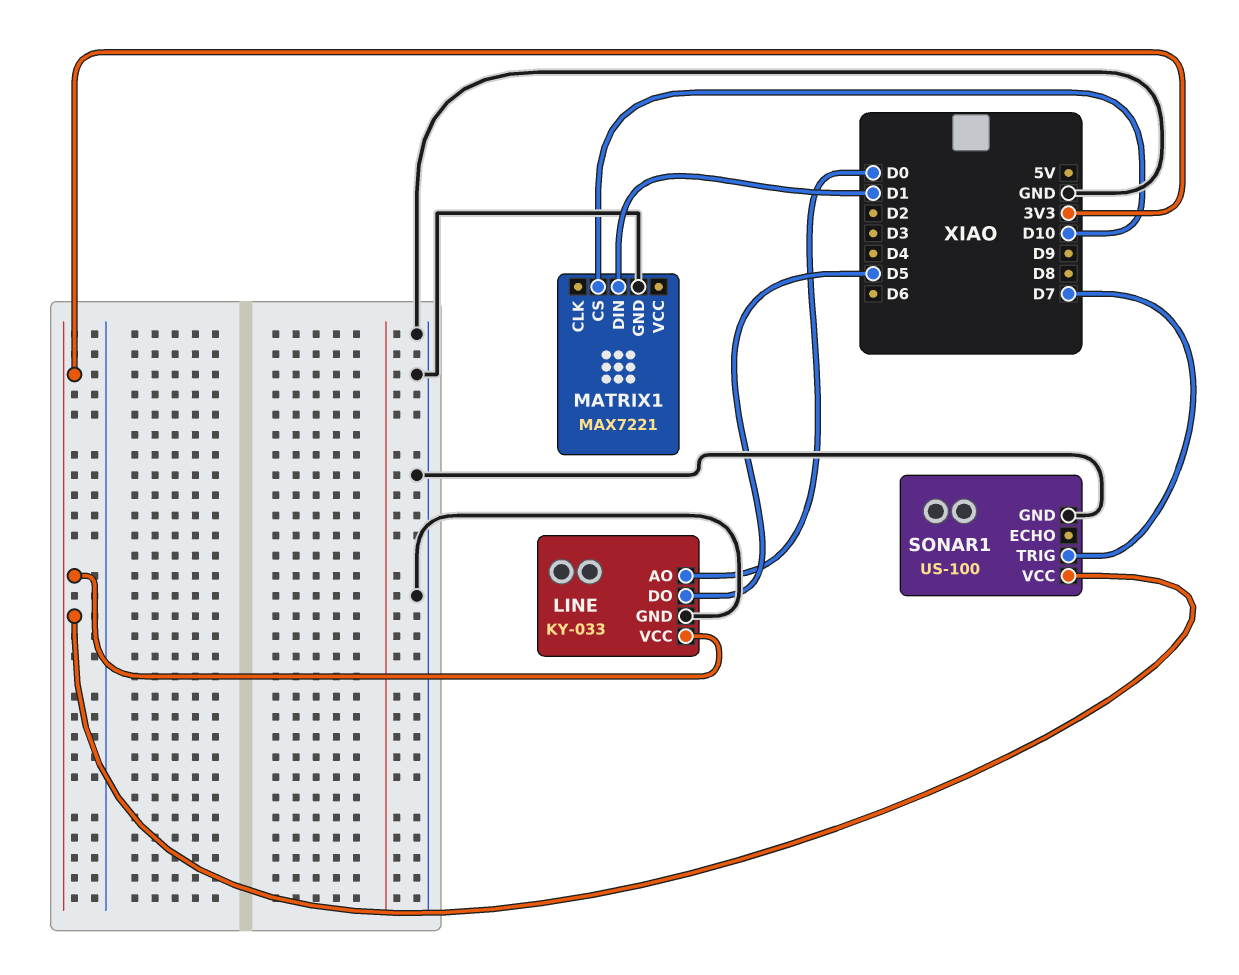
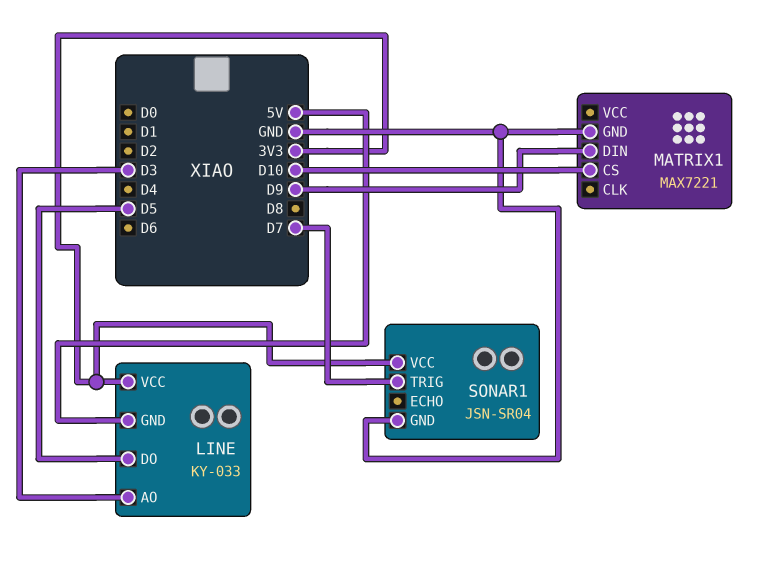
LINE pin AO: D0 -> D3
LINE pin GND: GND -> 5V
MATRIX1 pin DIN: D1 -> D9
SONAR1: US-100 -> JSN-SR04

